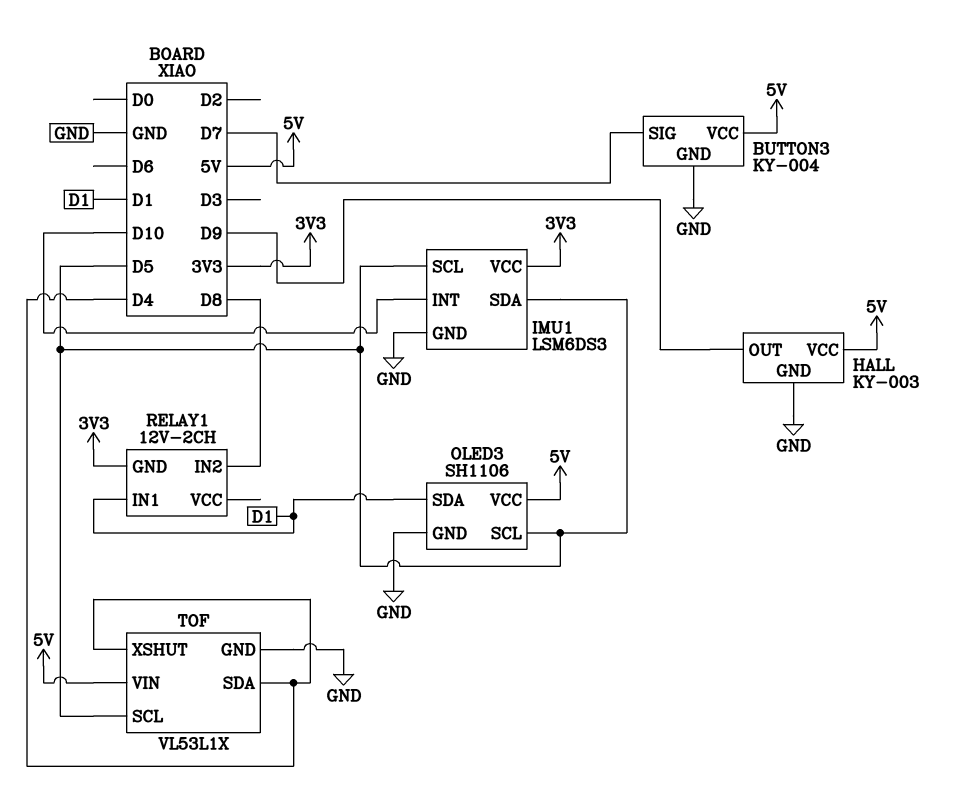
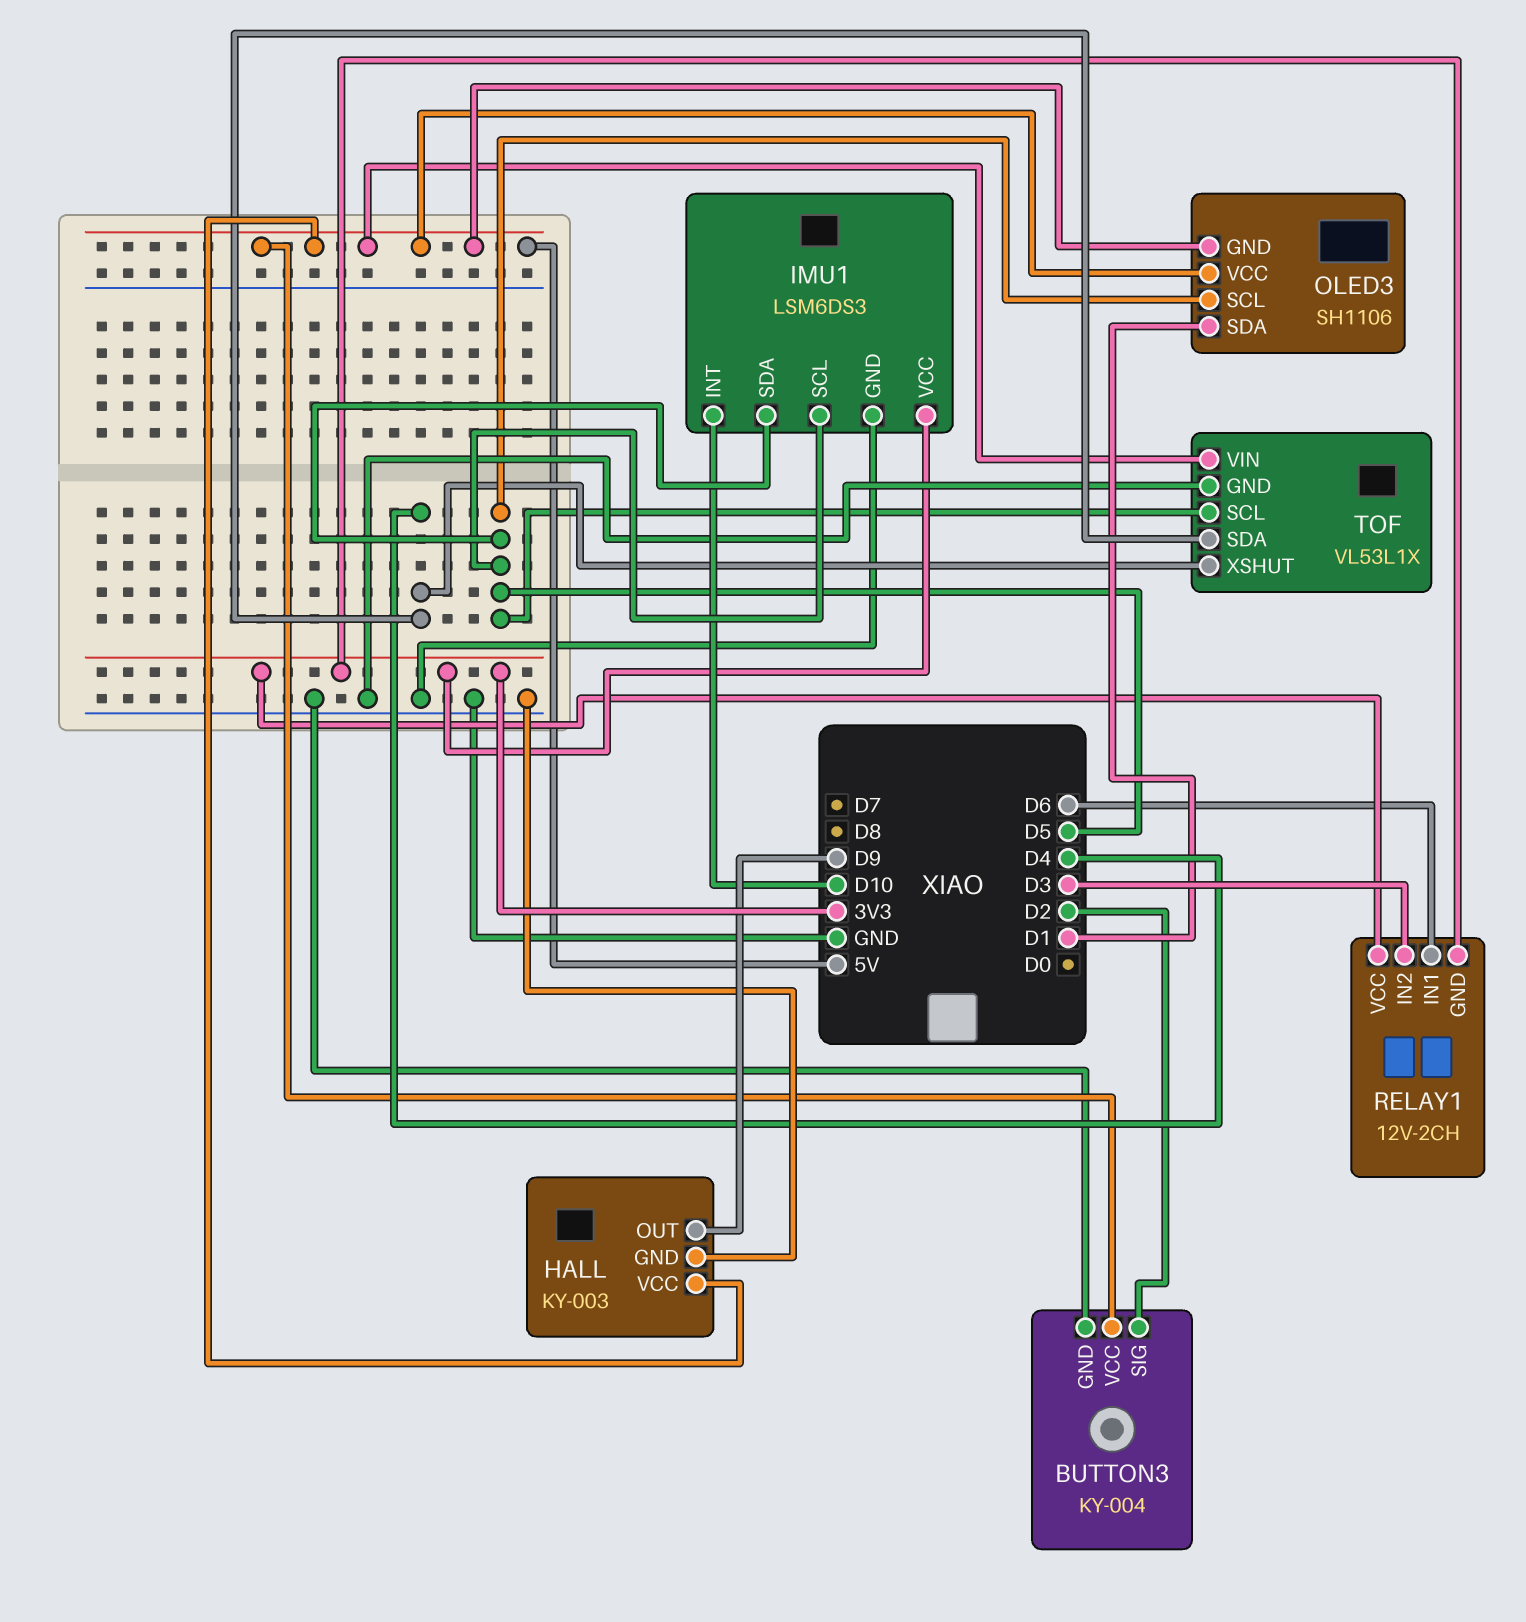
BUTTON3 pin SIG: D7 -> D2
OLED3 pin GND: GND -> 5V
RELAY1 pin IN1: D1 -> D6
RELAY1 pin IN2: D8 -> D3
RELAY1 pin VCC: none -> 3V3

